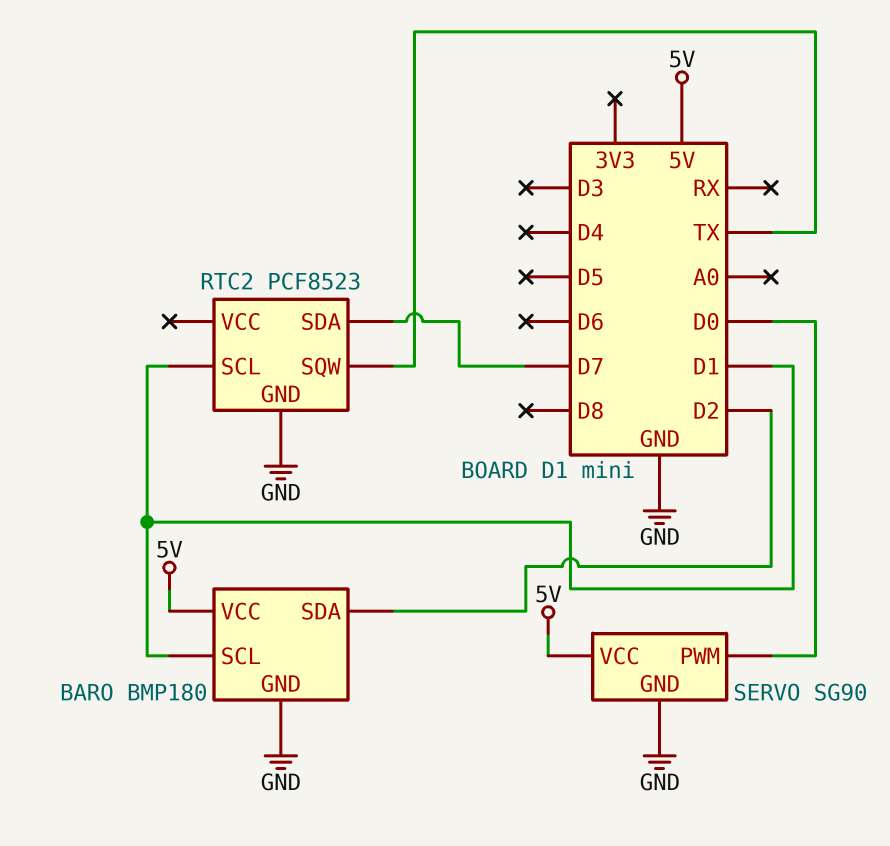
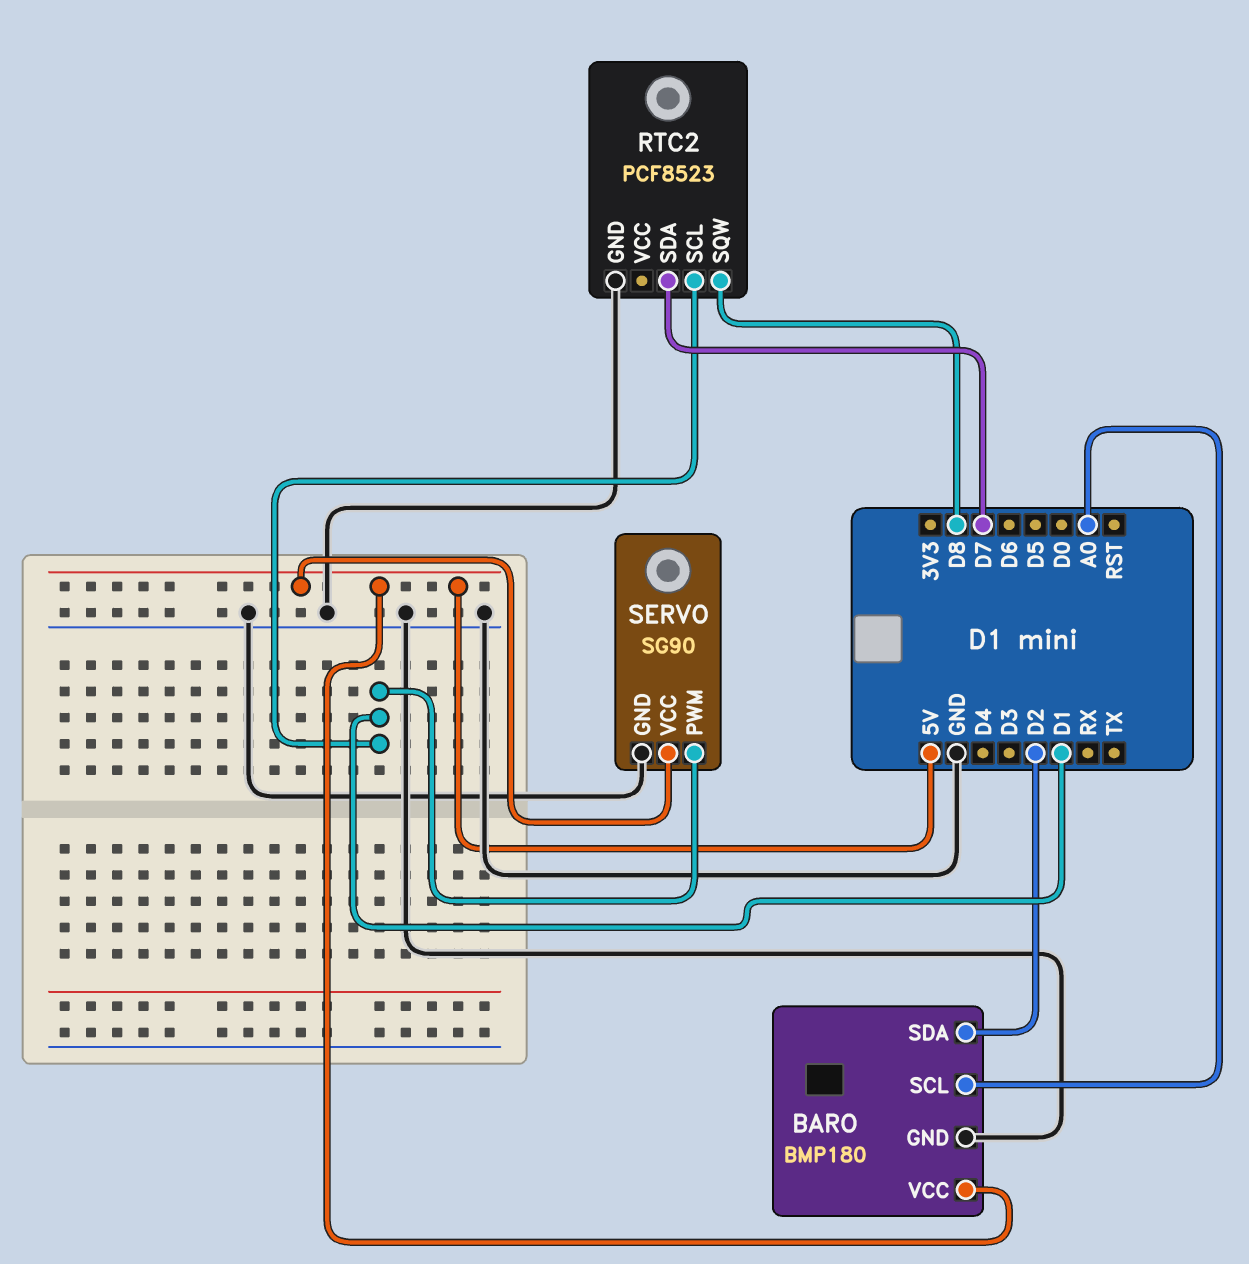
BARO pin SCL: D1 -> A0
RTC2 pin SQW: TX -> D8
SERVO pin PWM: D0 -> D1

